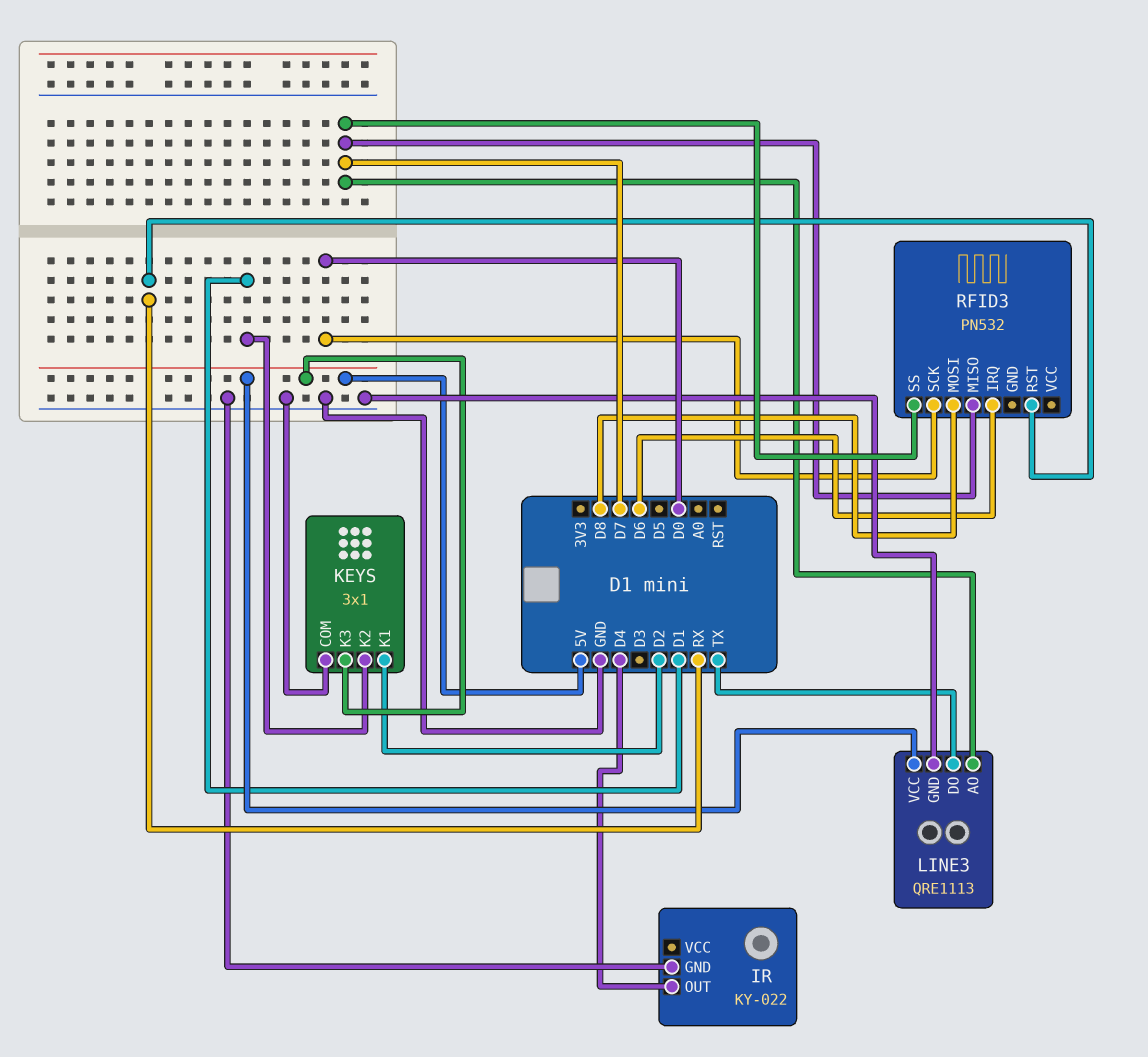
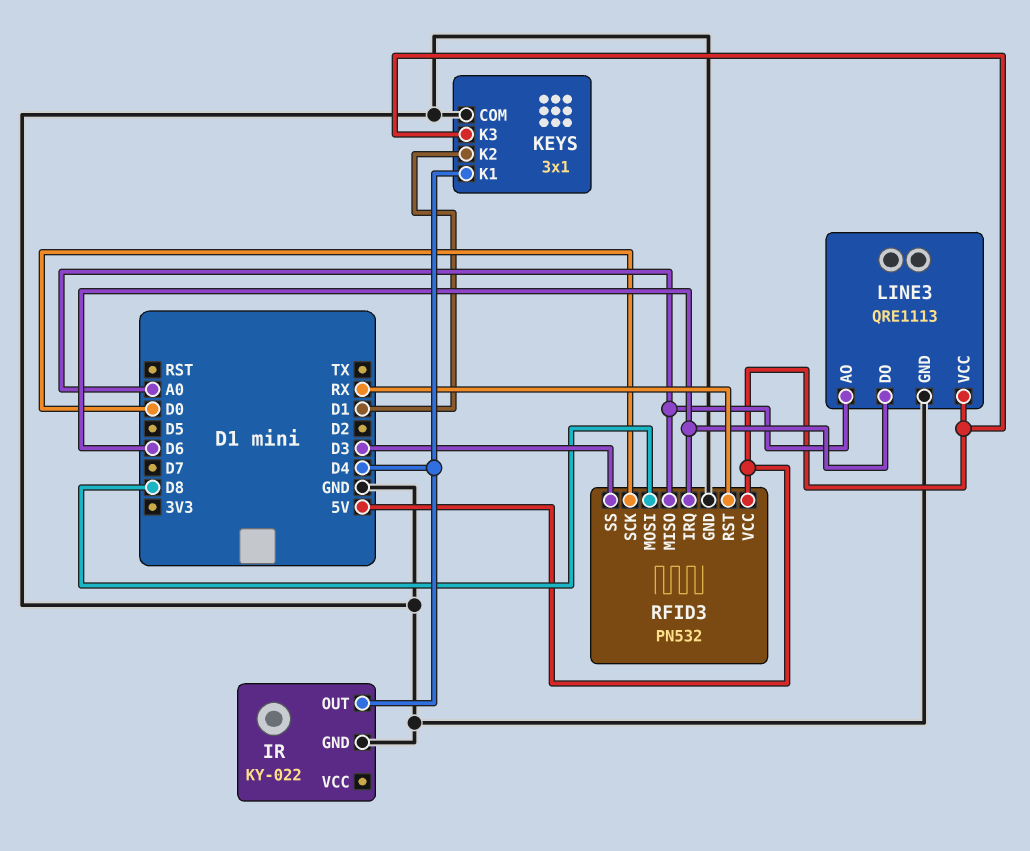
KEYS pin K1: D2 -> D4
LINE3 pin AO: D7 -> A0
LINE3 pin DO: TX -> D6
RFID3 pin GND: none -> GND
RFID3 pin MISO: D7 -> A0
RFID3 pin SS: D7 -> D3
RFID3 pin VCC: none -> 5V

